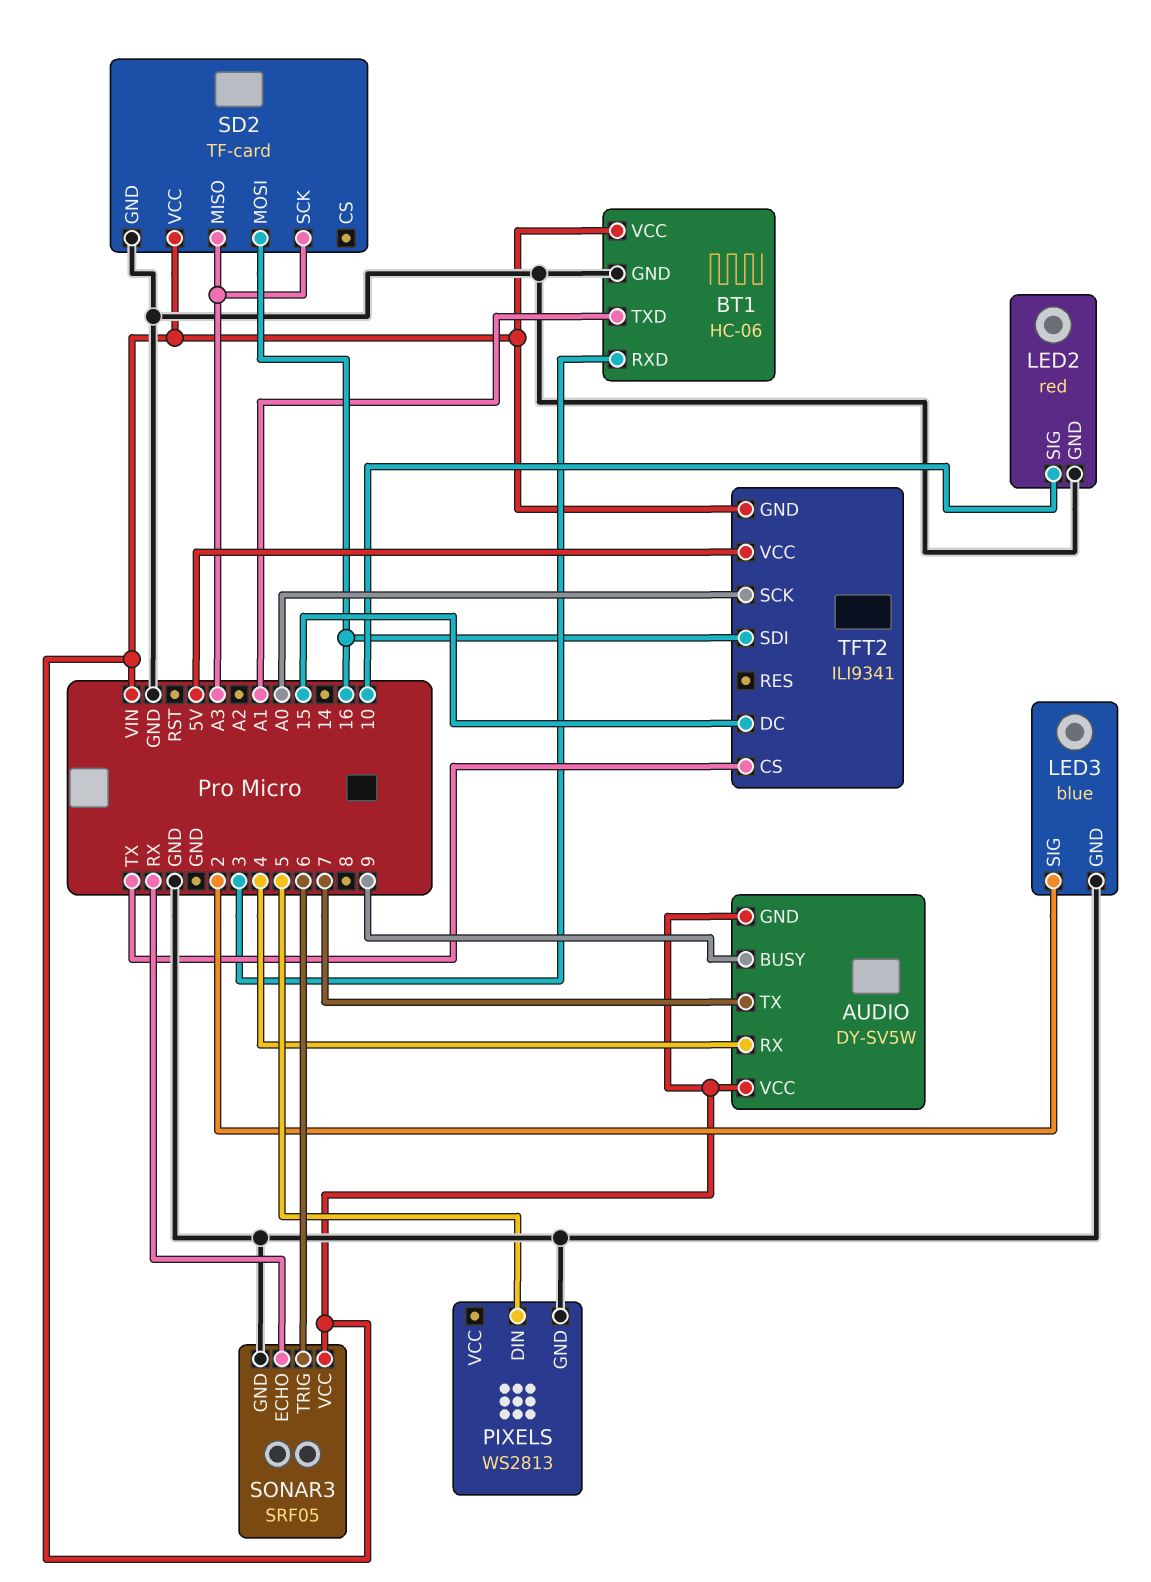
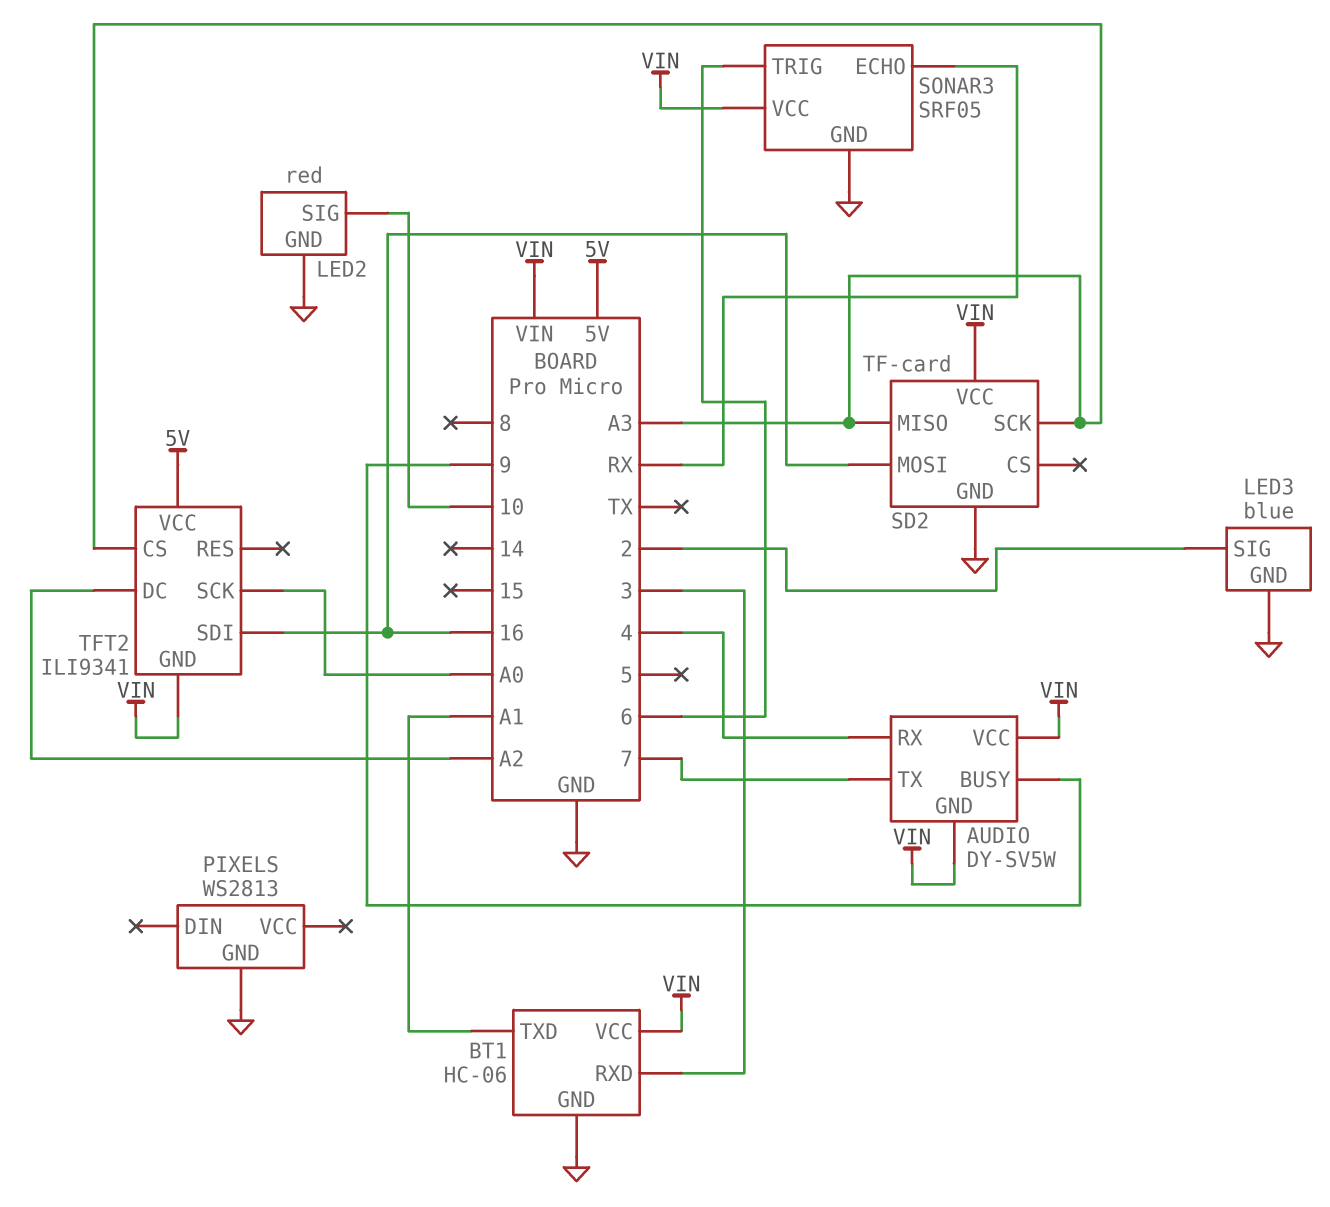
PIXELS pin DIN: 5 -> none
TFT2 pin CS: TX -> A3
TFT2 pin DC: 15 -> A2

